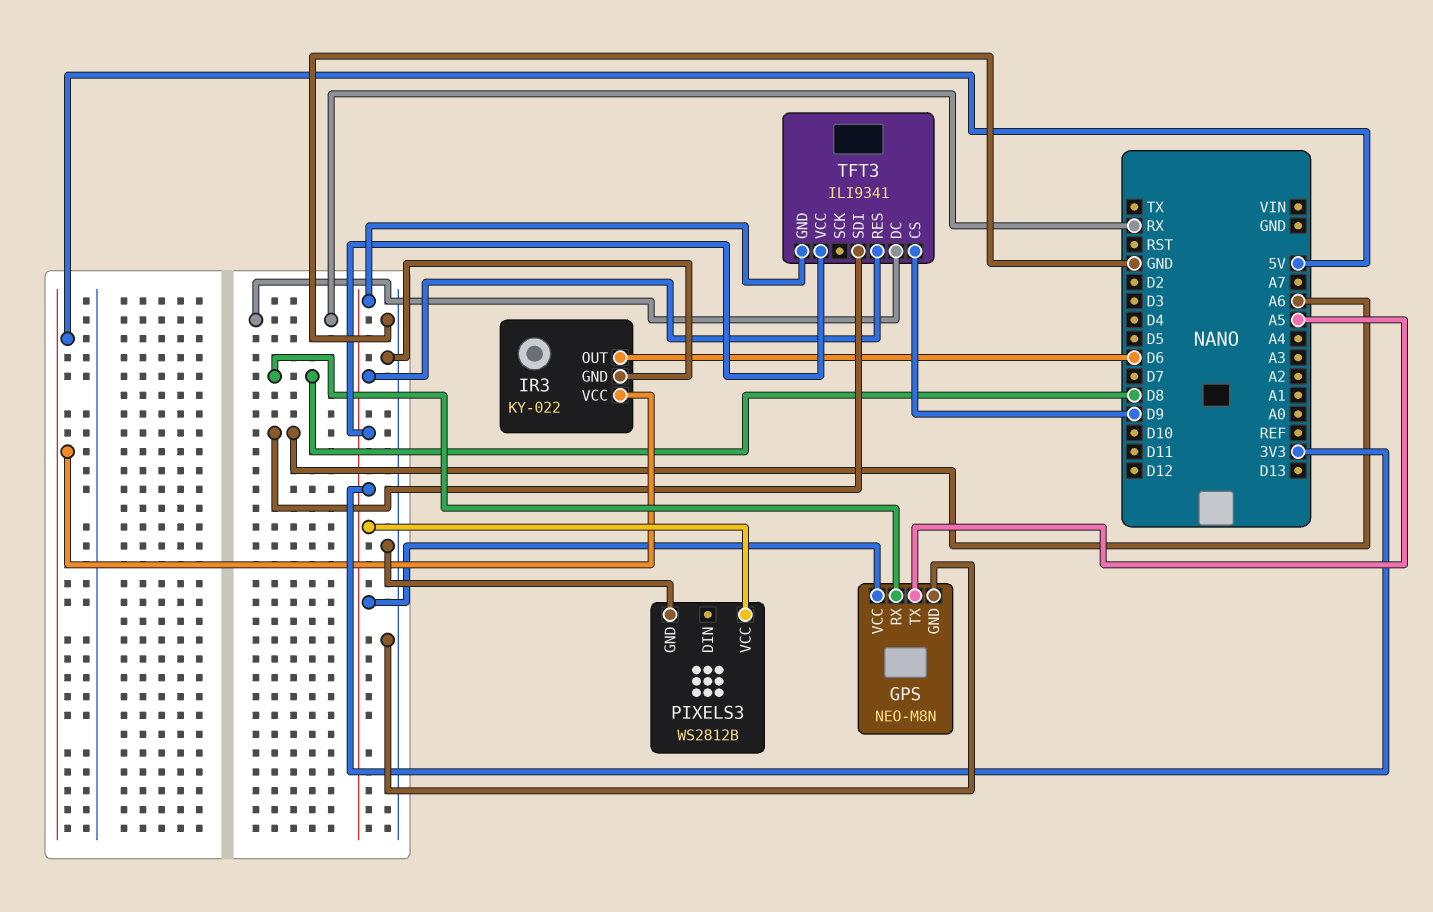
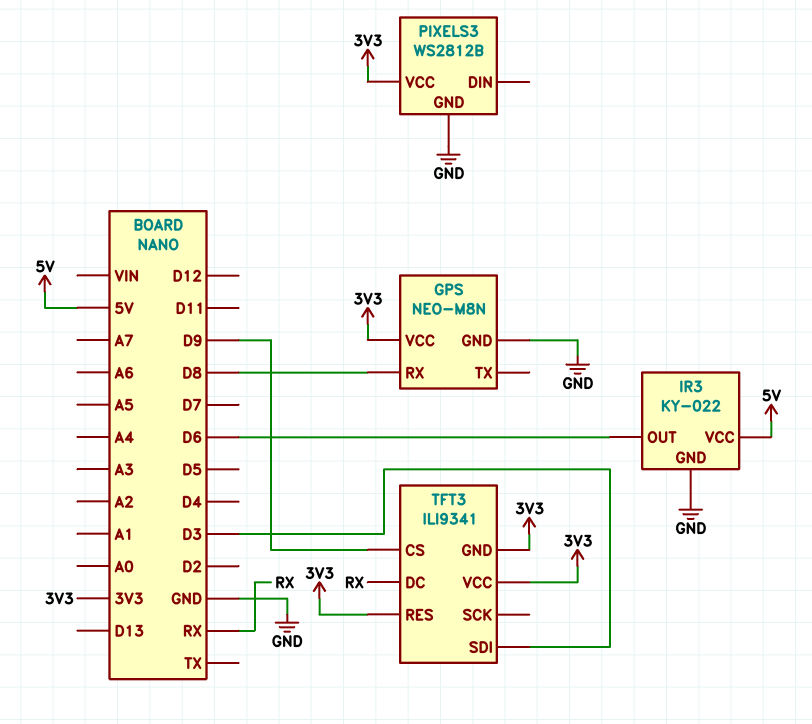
GPS pin TX: A5 -> none
TFT3 pin SDI: A6 -> D3

